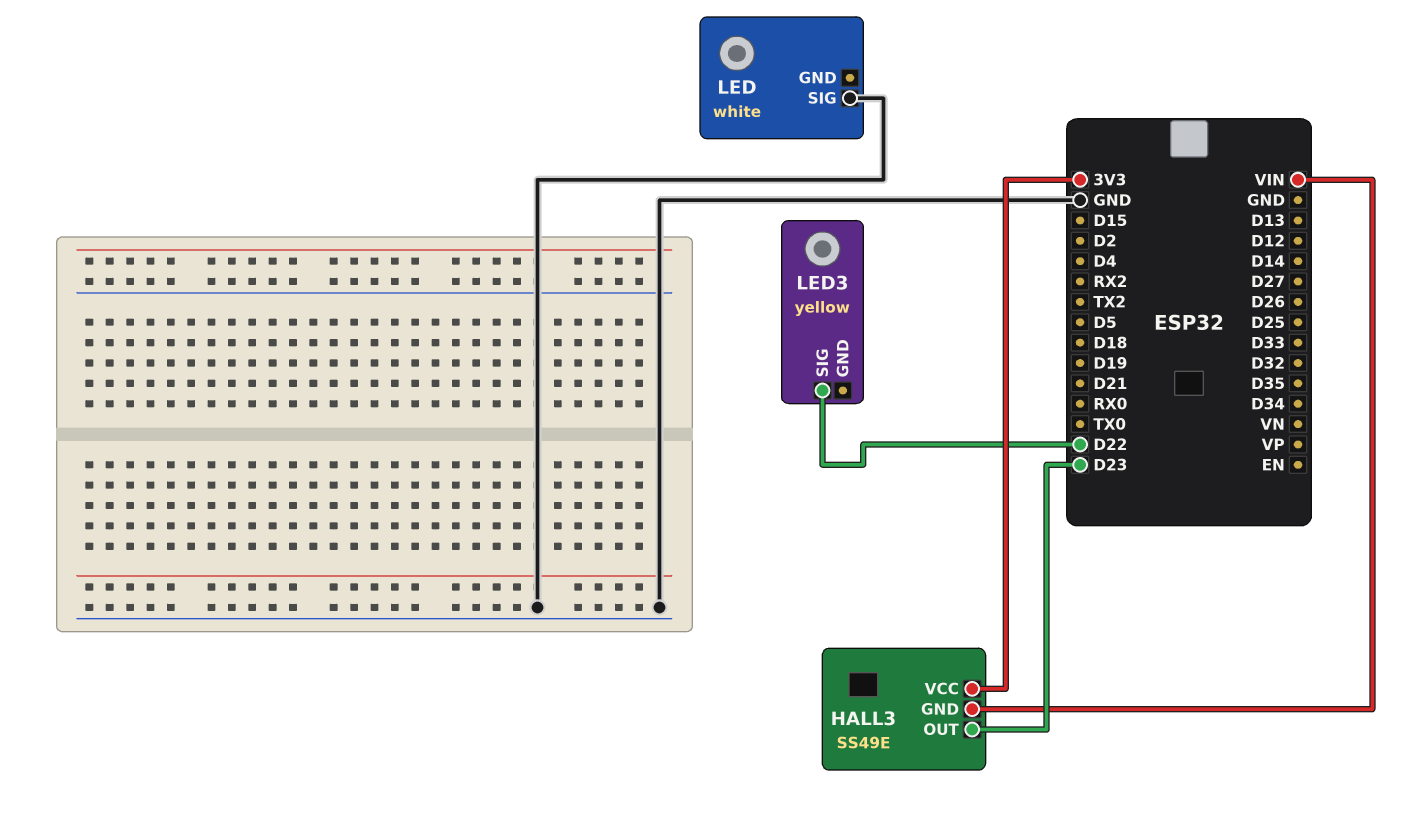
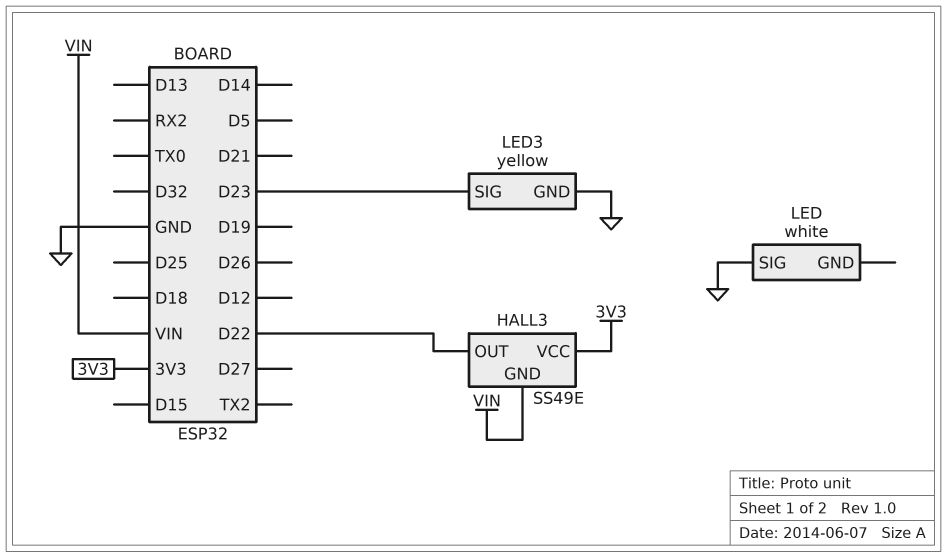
HALL3 pin OUT: D23 -> D22
LED3 pin GND: none -> GND
LED3 pin SIG: D22 -> D23

